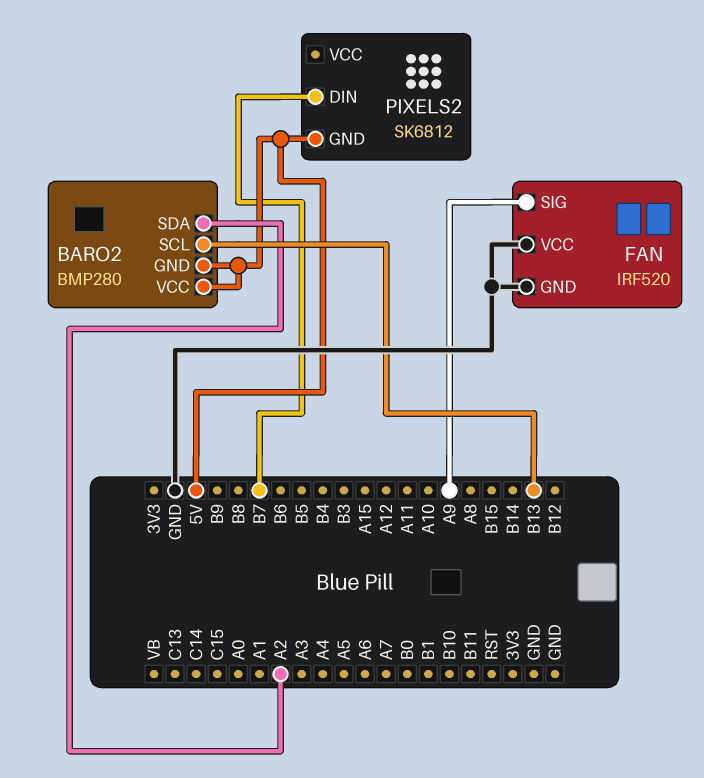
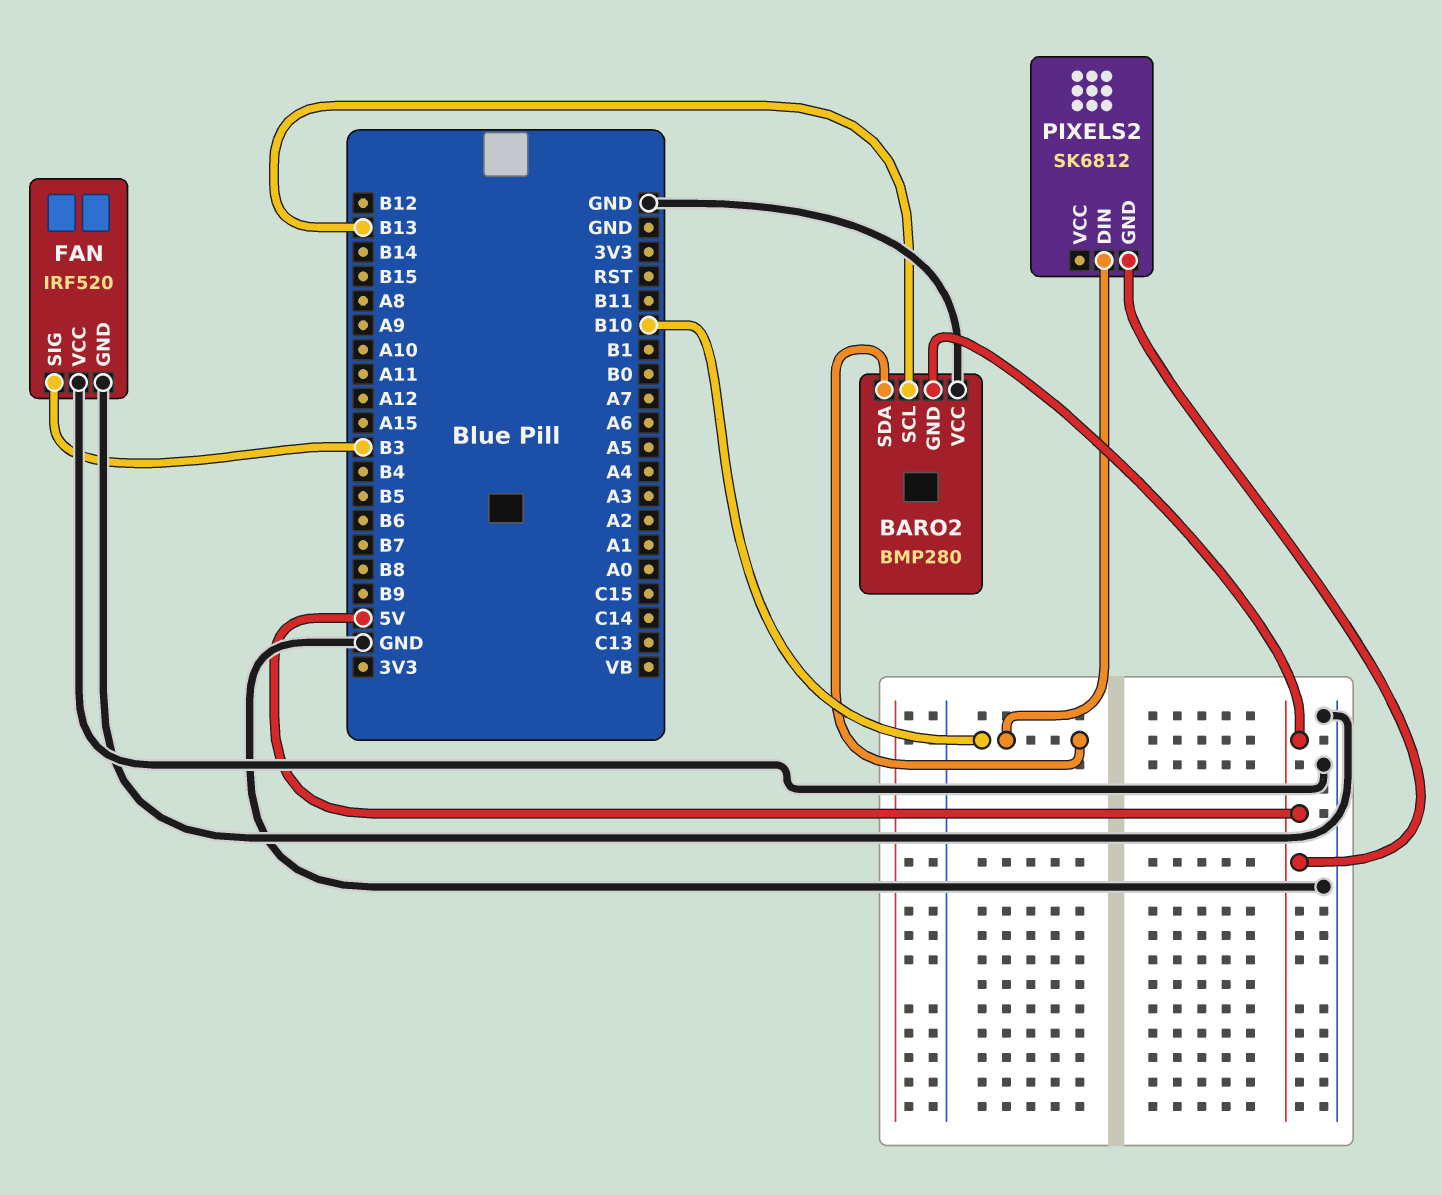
BARO2 pin SDA: A2 -> B10
BARO2 pin VCC: 5V -> GND
FAN pin SIG: A9 -> B3
PIXELS2 pin DIN: B7 -> B10

